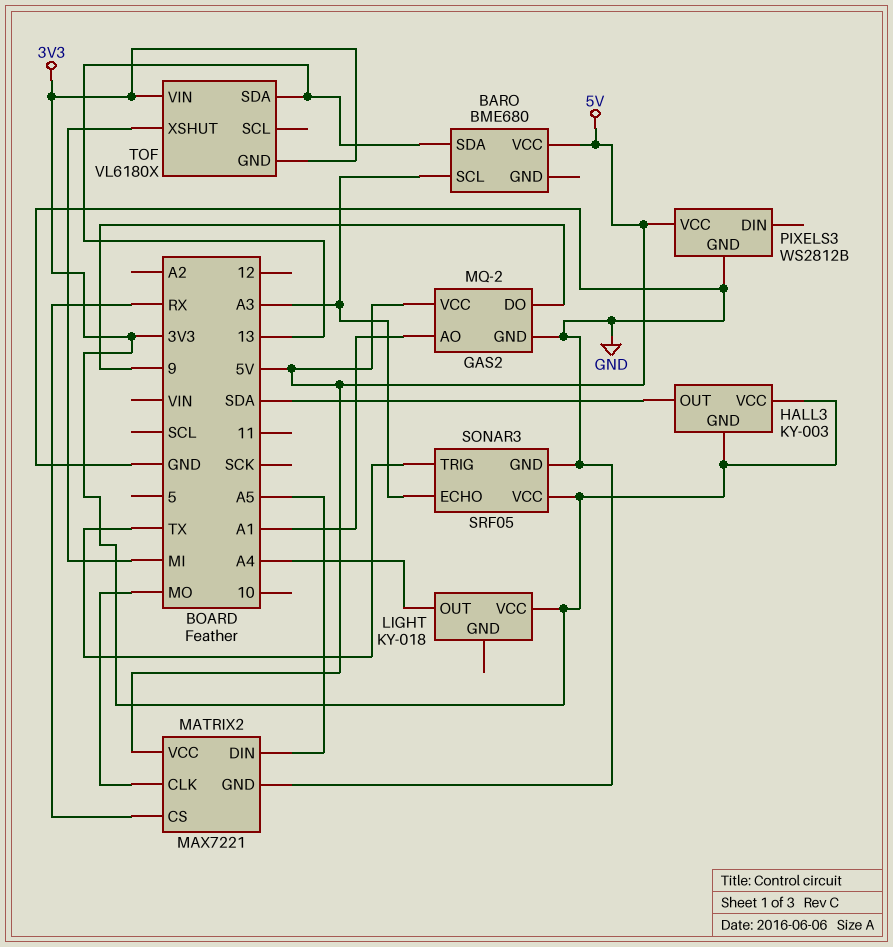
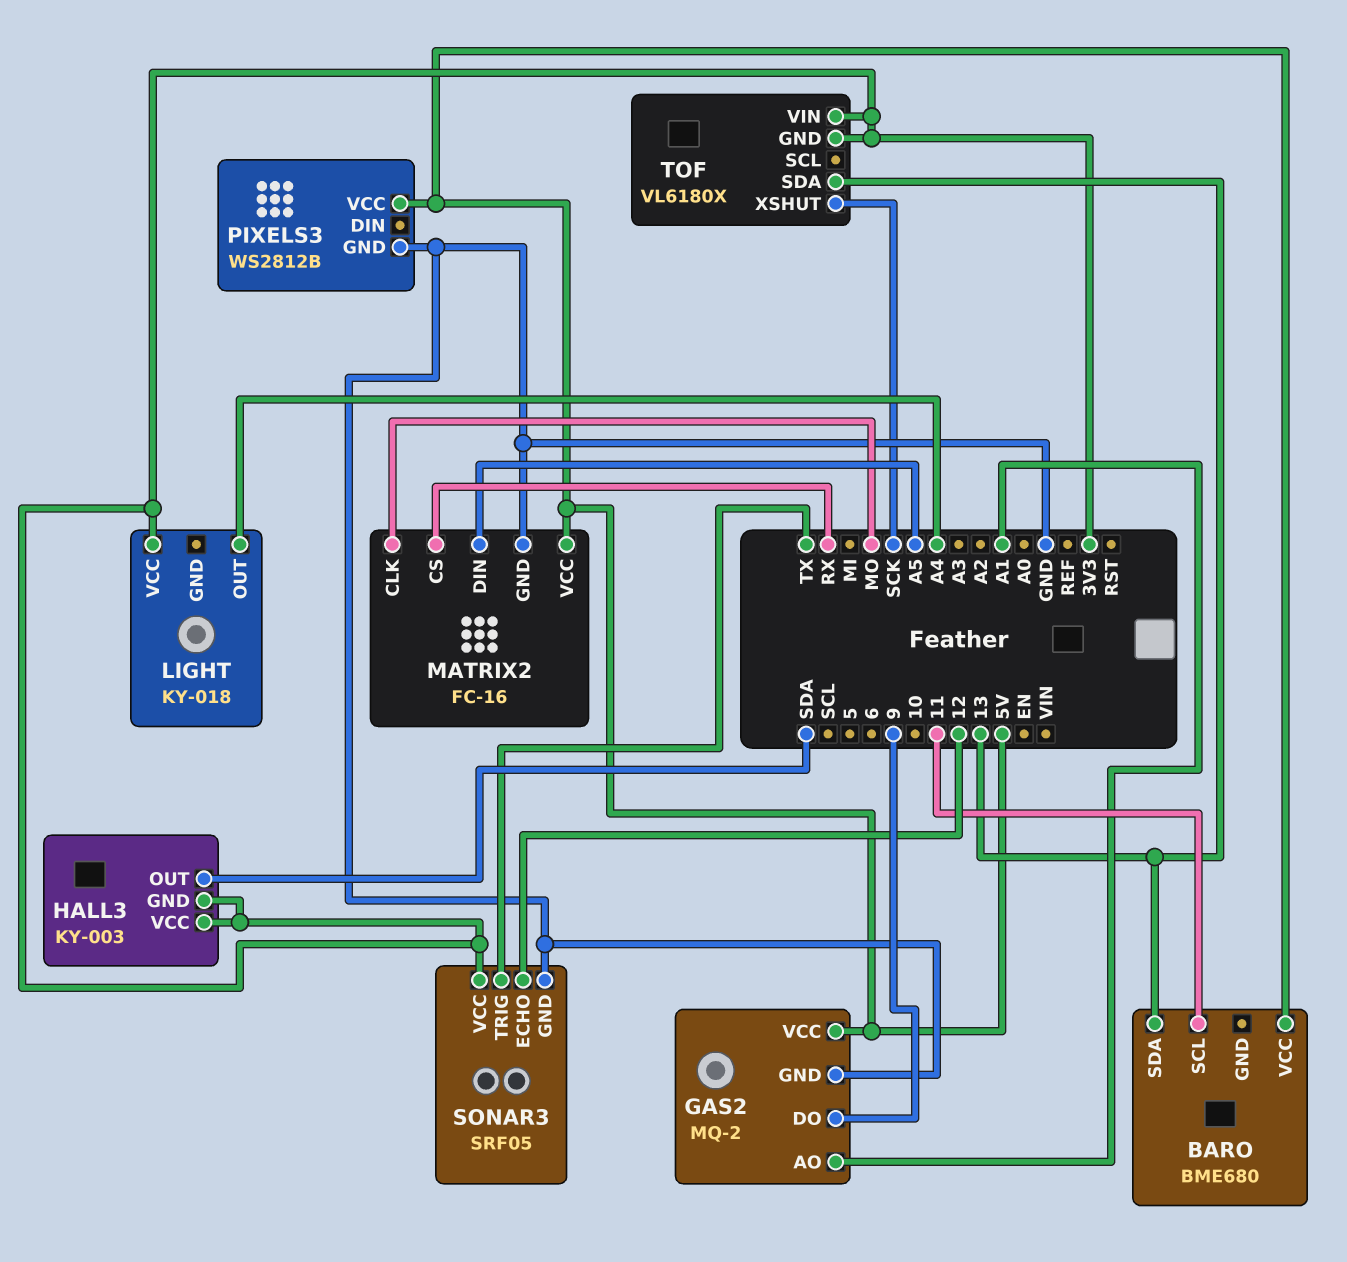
BARO pin SCL: A3 -> 11
MATRIX2: MAX7221 -> FC-16
SONAR3 pin ECHO: A3 -> 12
TOF pin XSHUT: MI -> SCK

